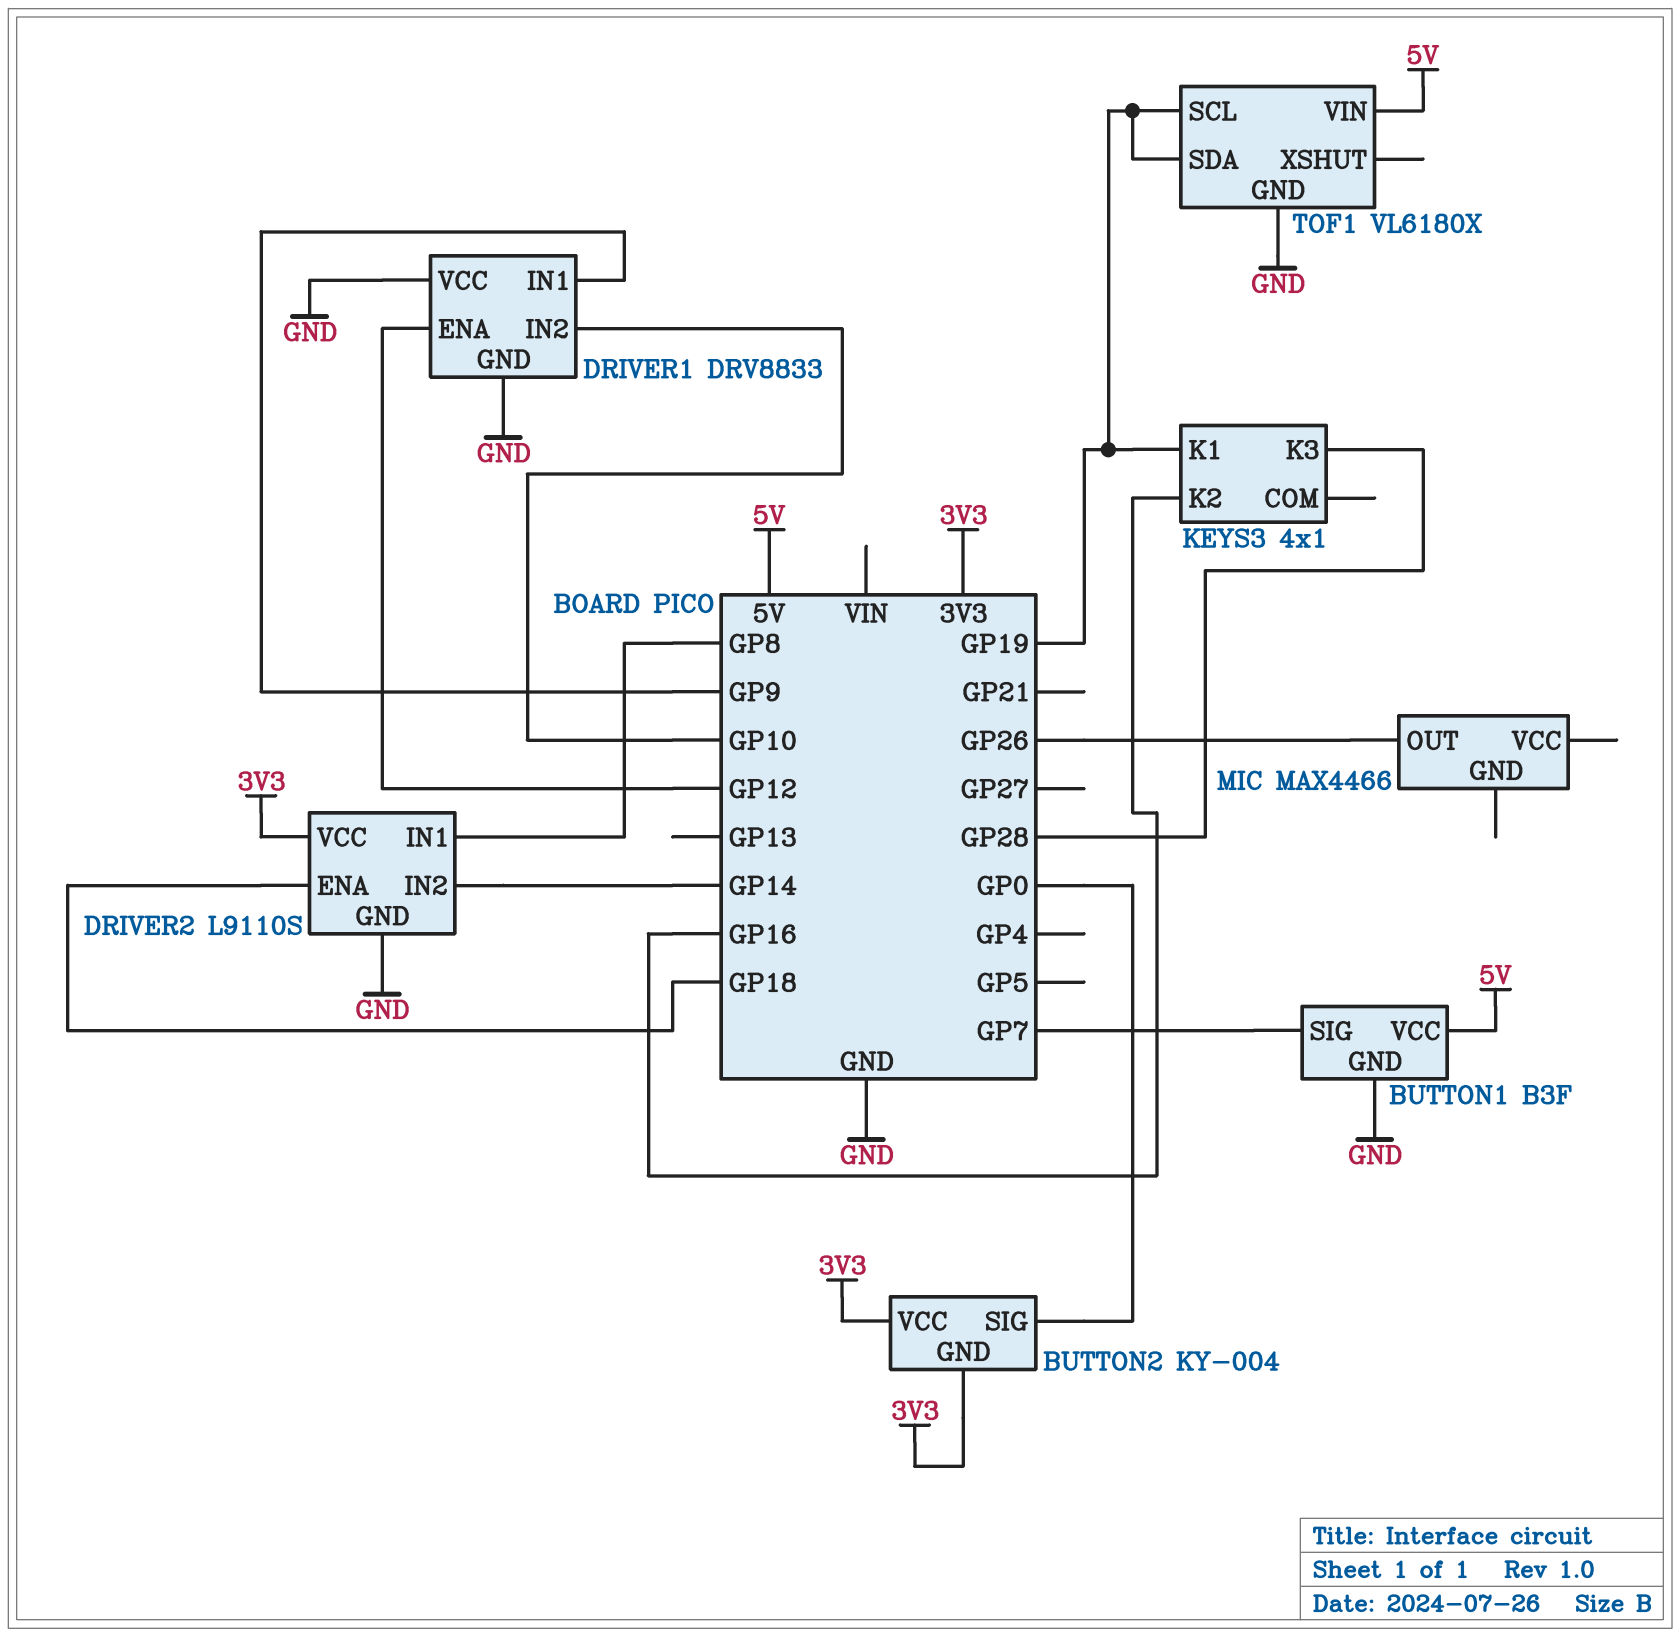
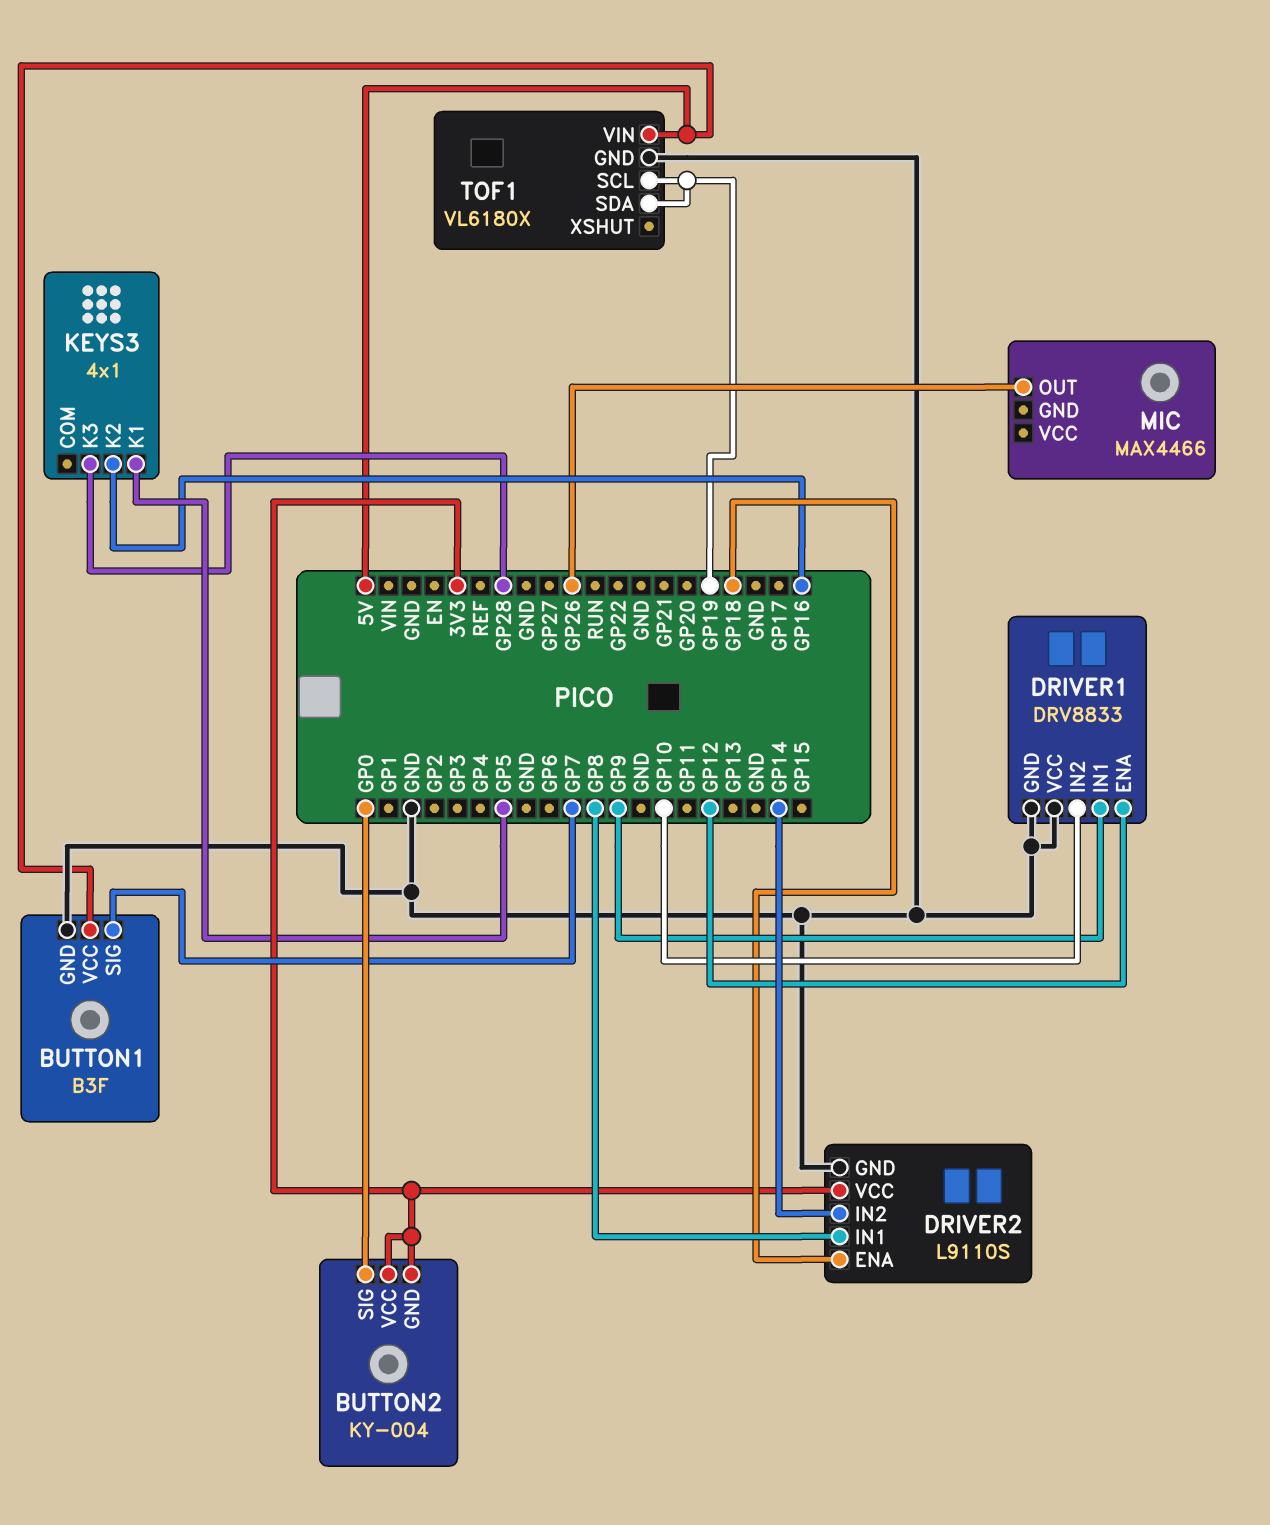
KEYS3 pin K1: GP19 -> GP5

